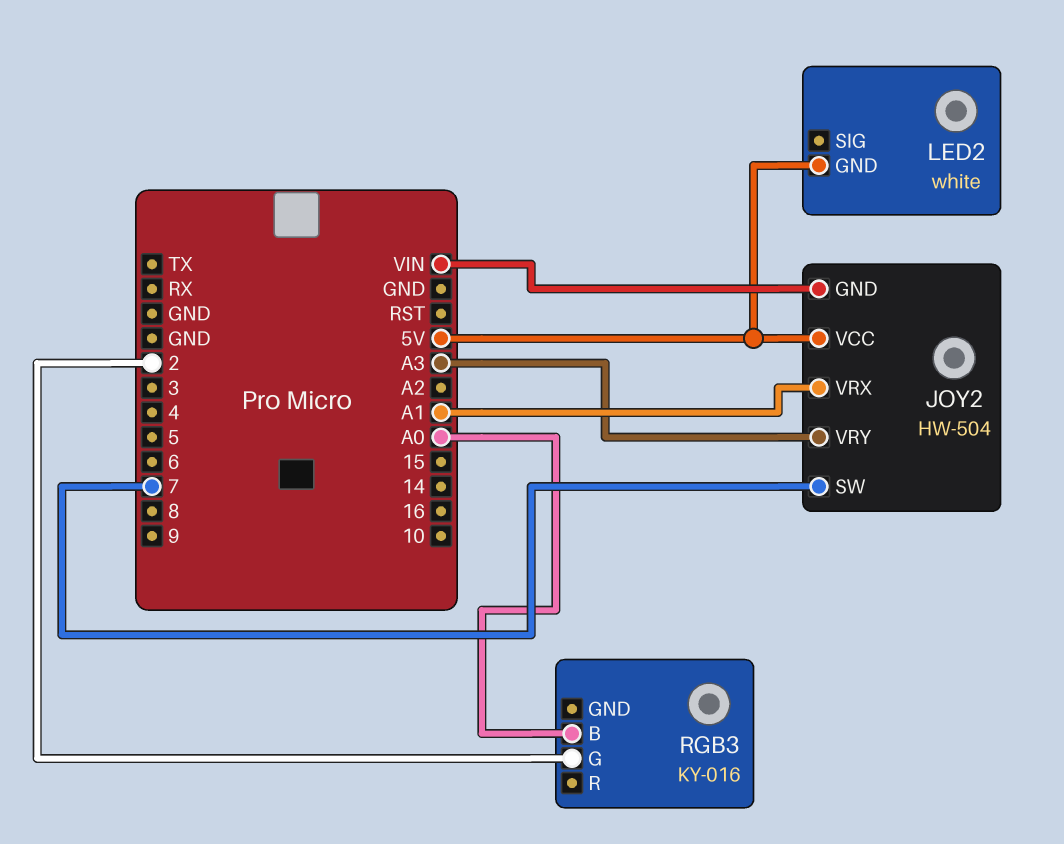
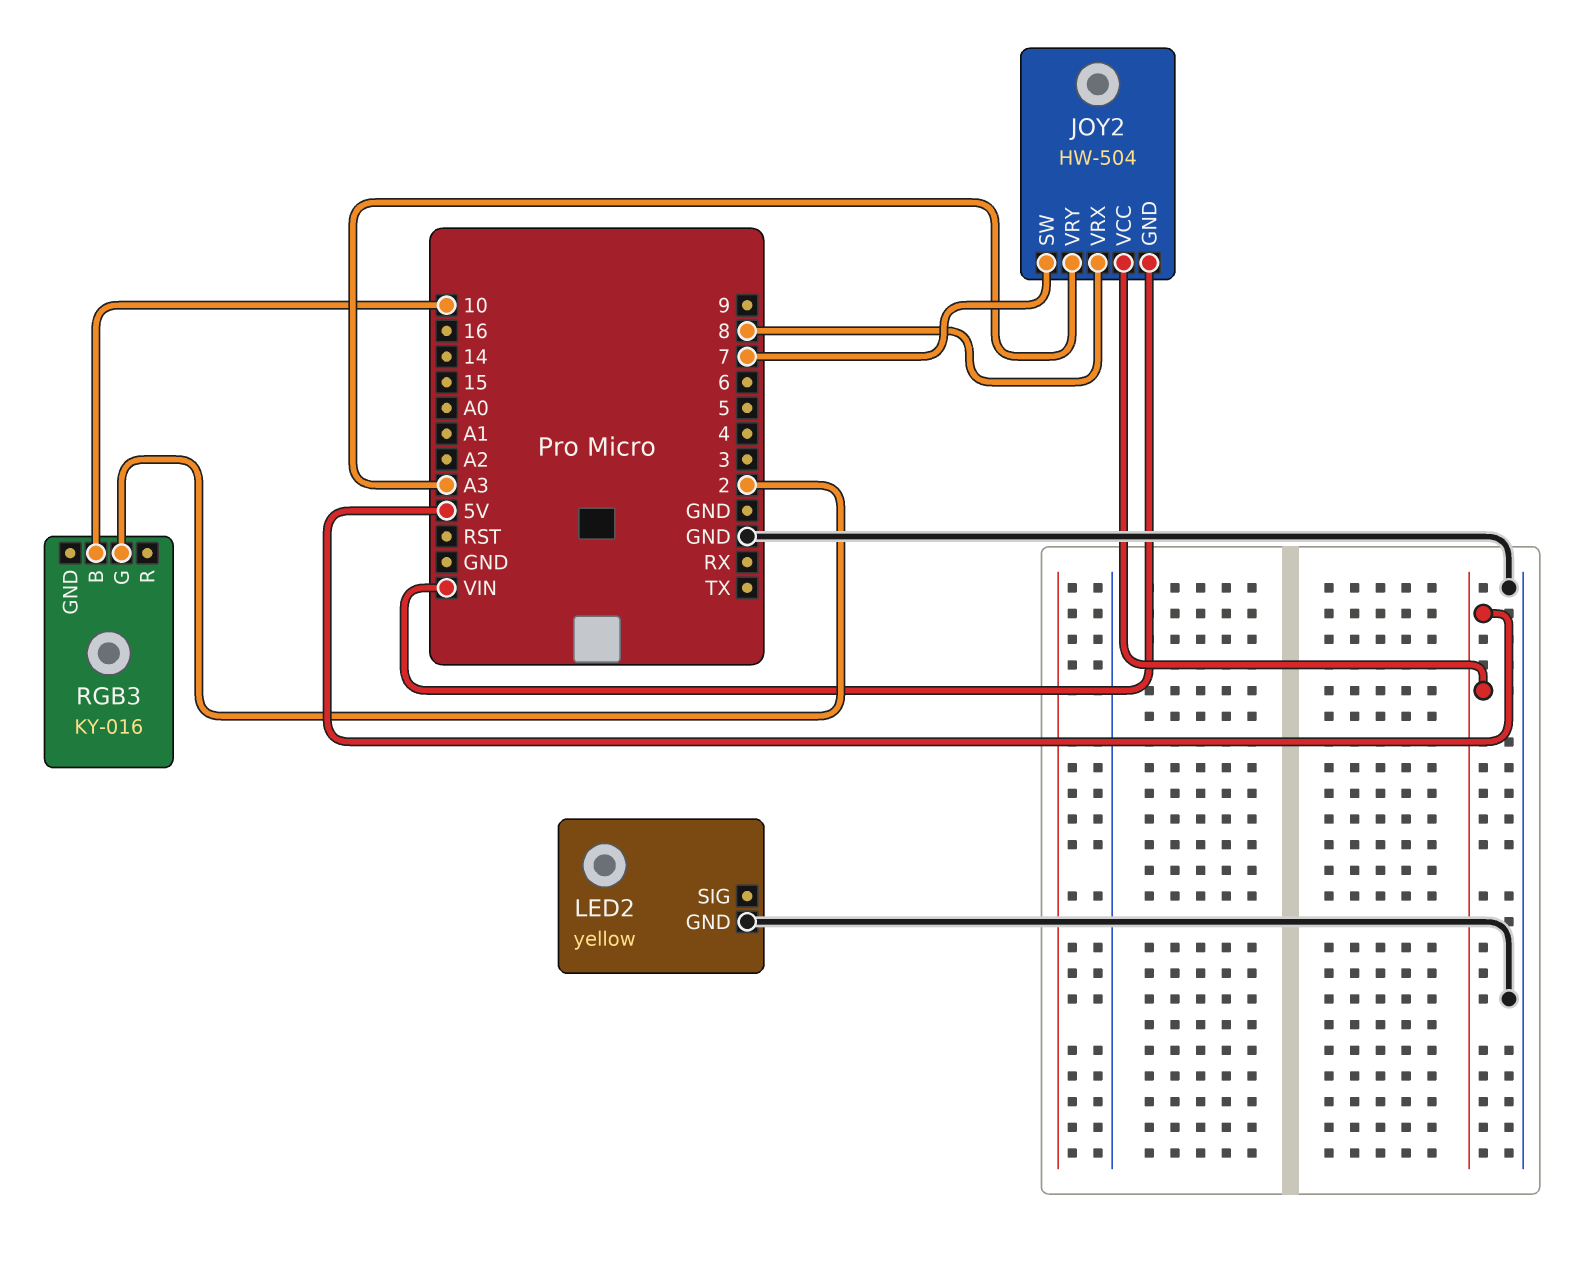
JOY2 pin VRX: A1 -> 8
LED2: white -> yellow
LED2 pin GND: 5V -> GND
RGB3 pin B: A0 -> 10

